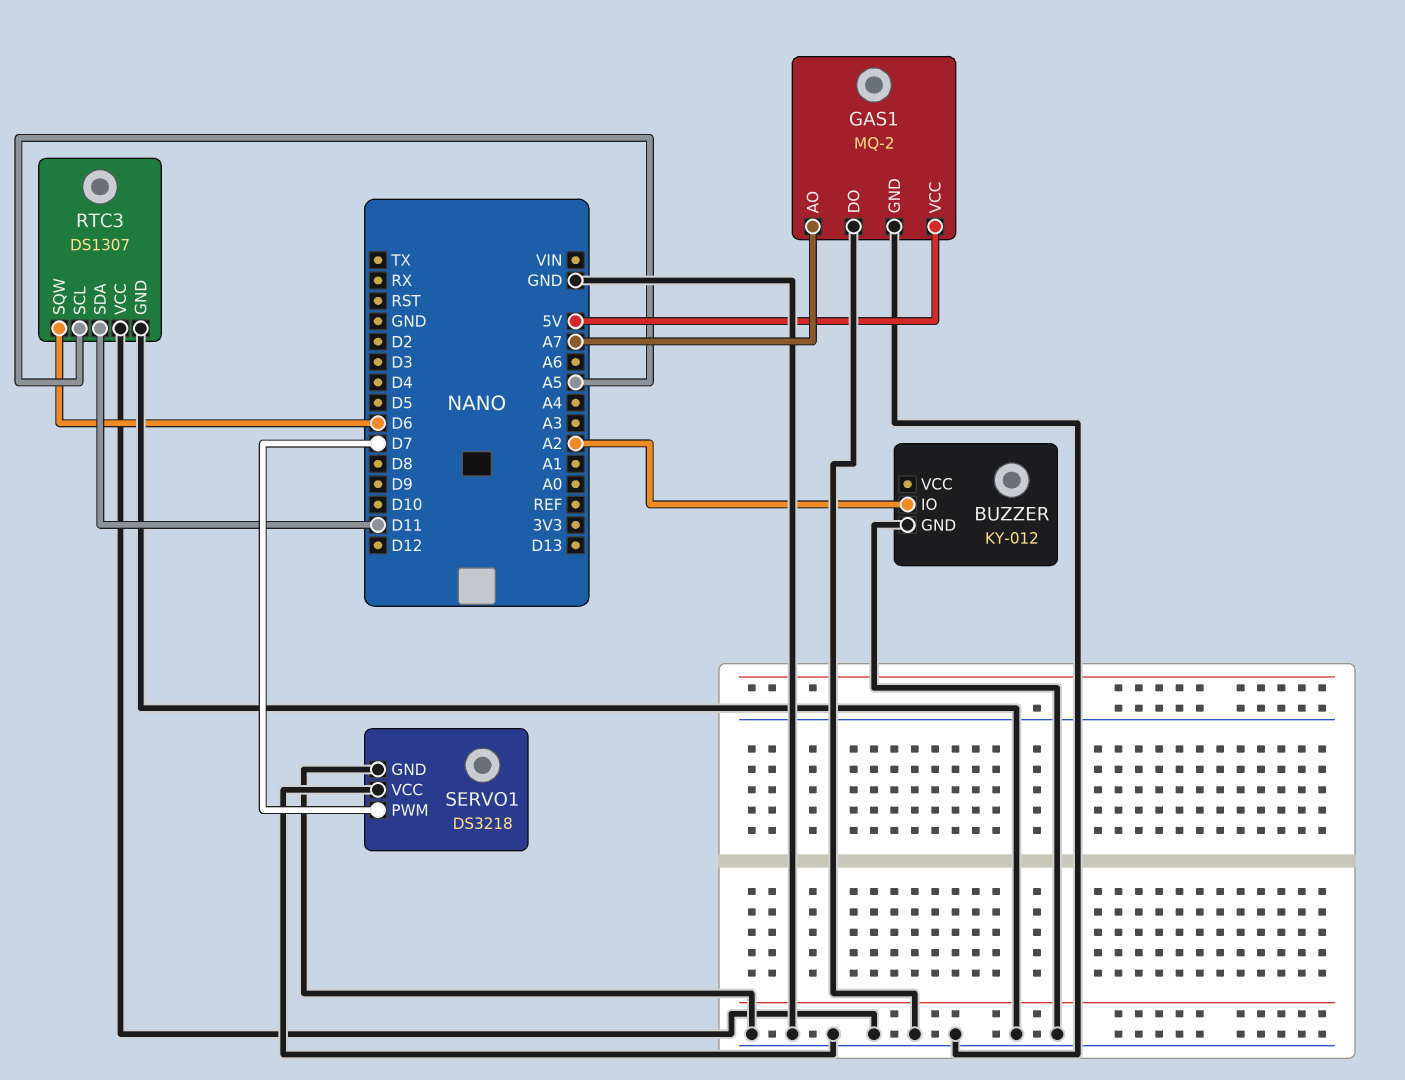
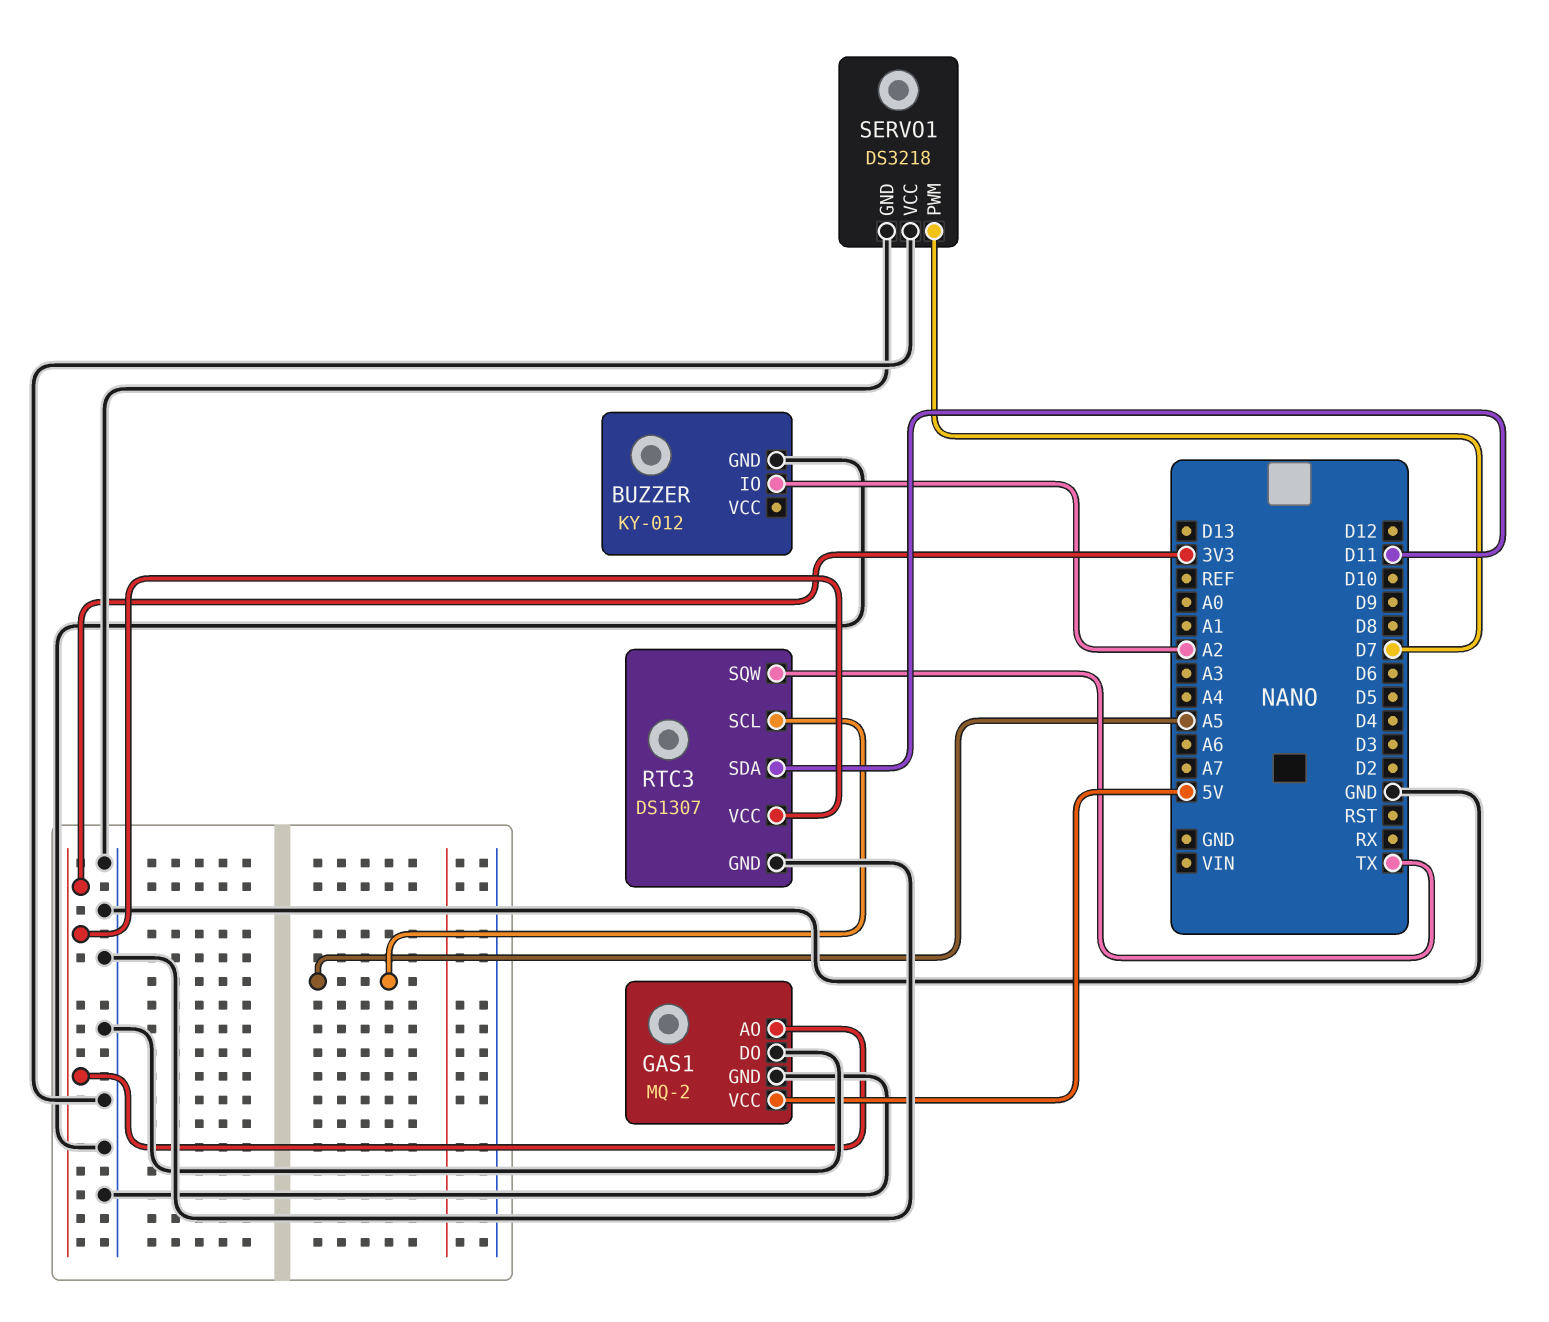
GAS1 pin AO: A7 -> 3V3
RTC3 pin SQW: D6 -> TX
RTC3 pin VCC: GND -> 3V3

